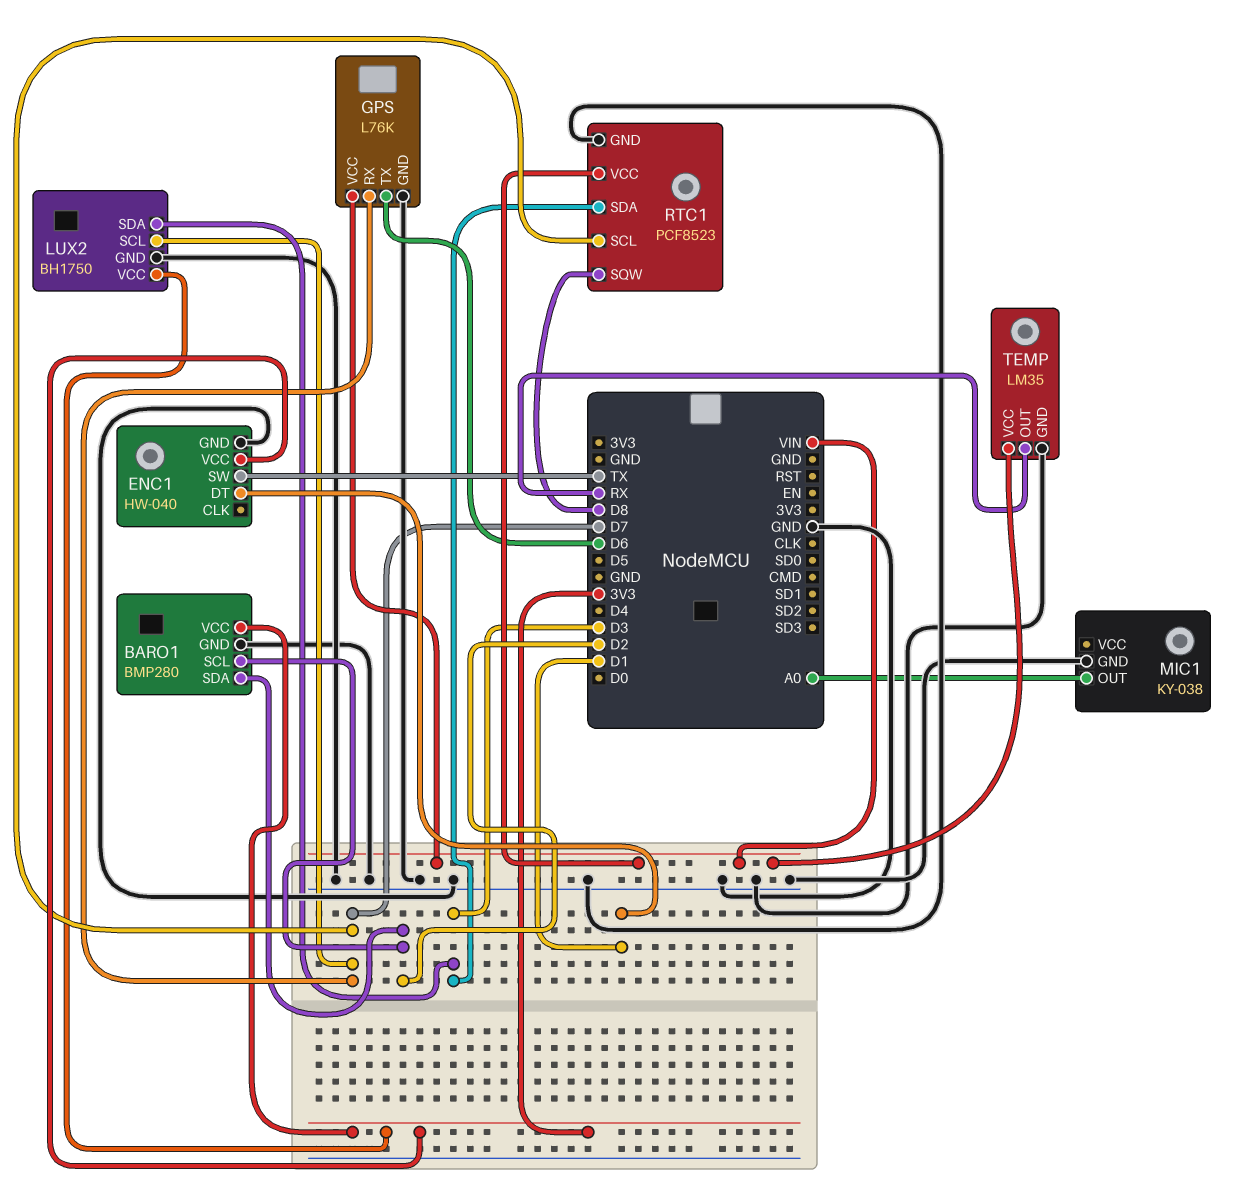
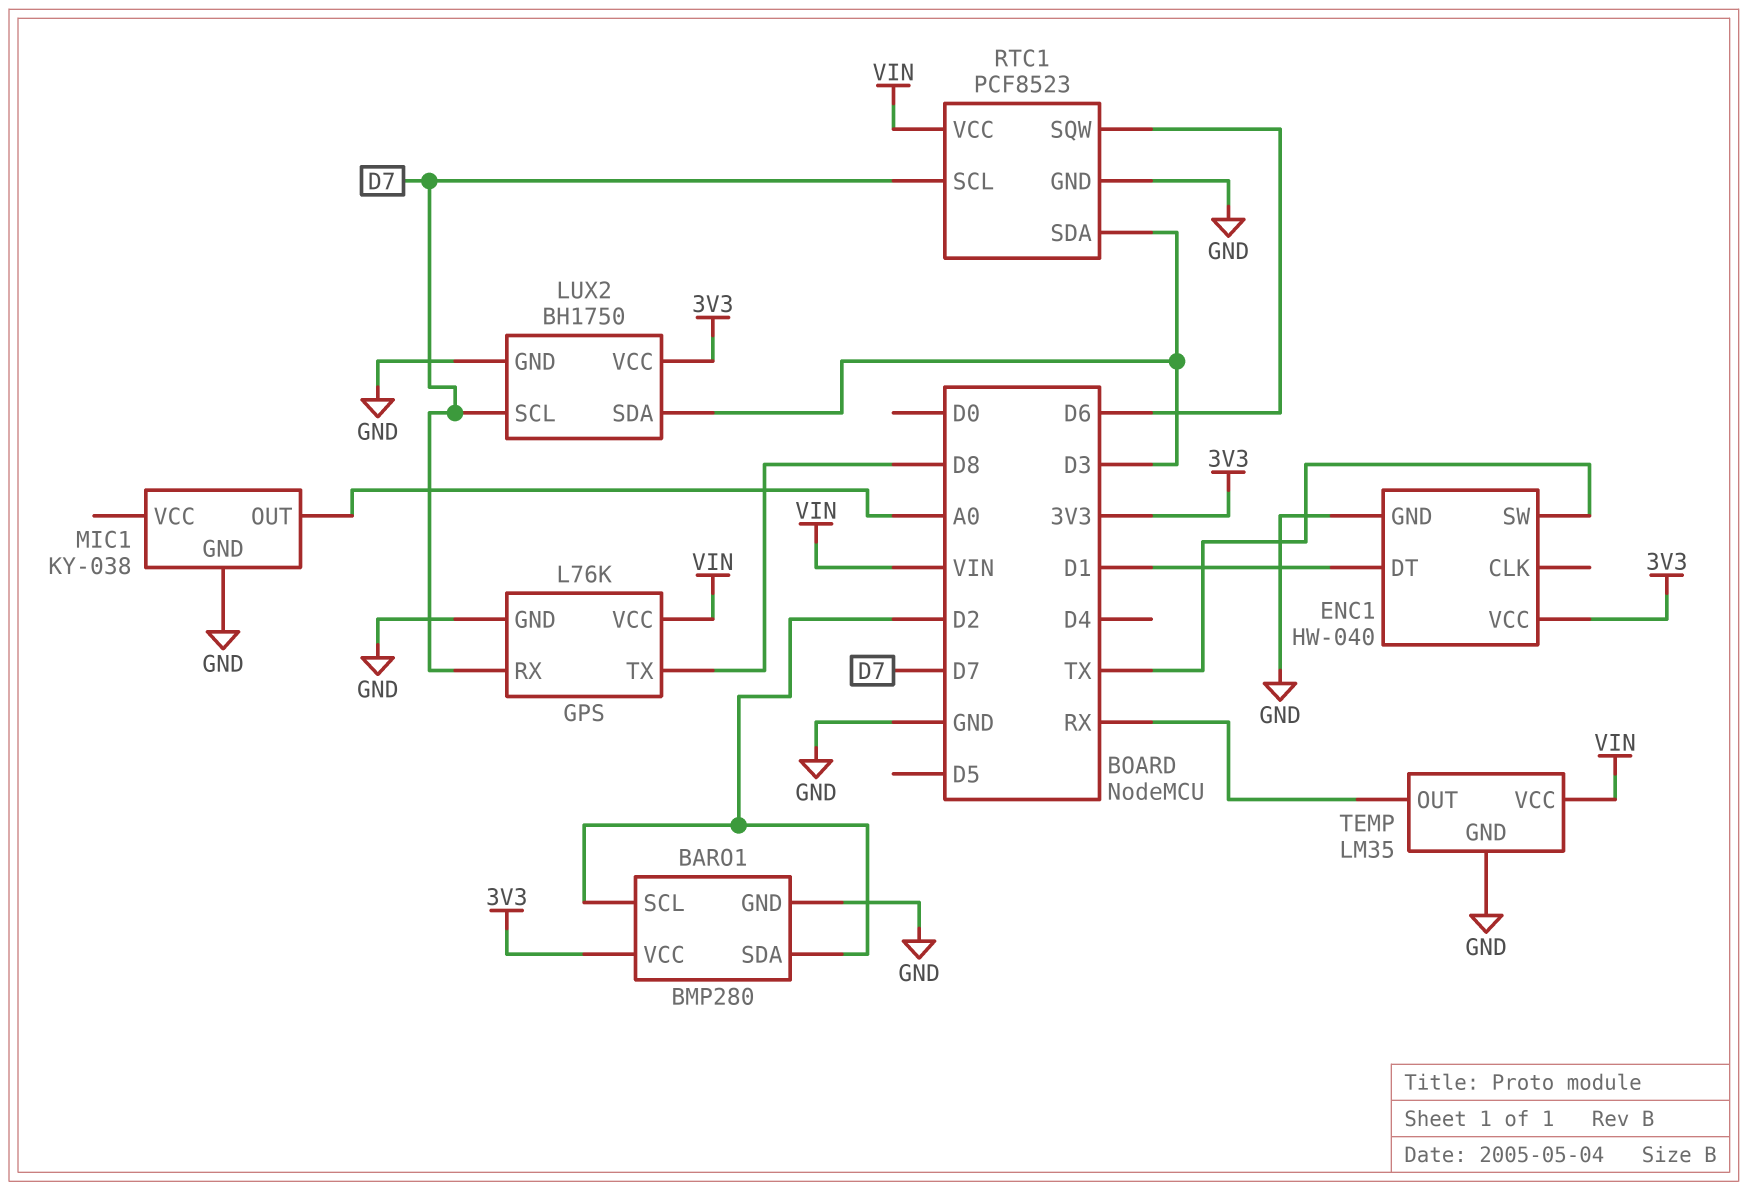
GPS pin TX: D6 -> D8
RTC1 pin SQW: D8 -> D6

